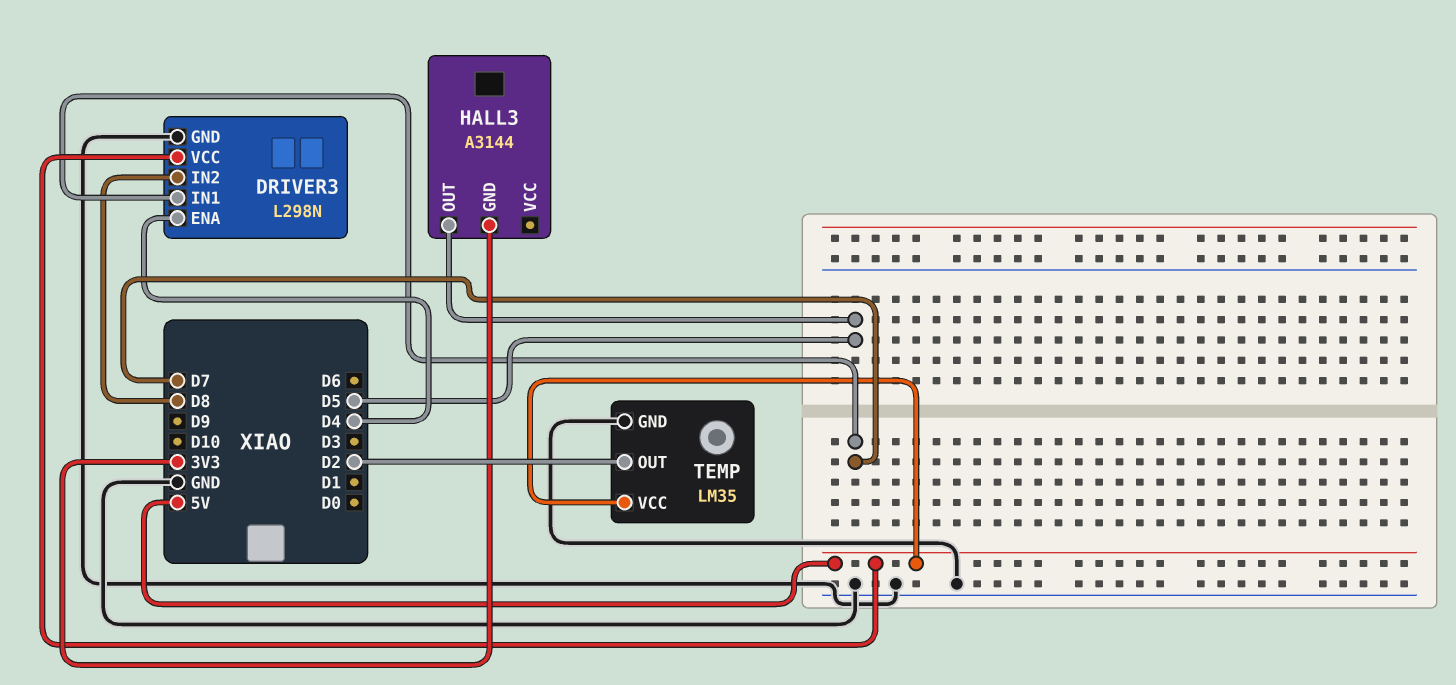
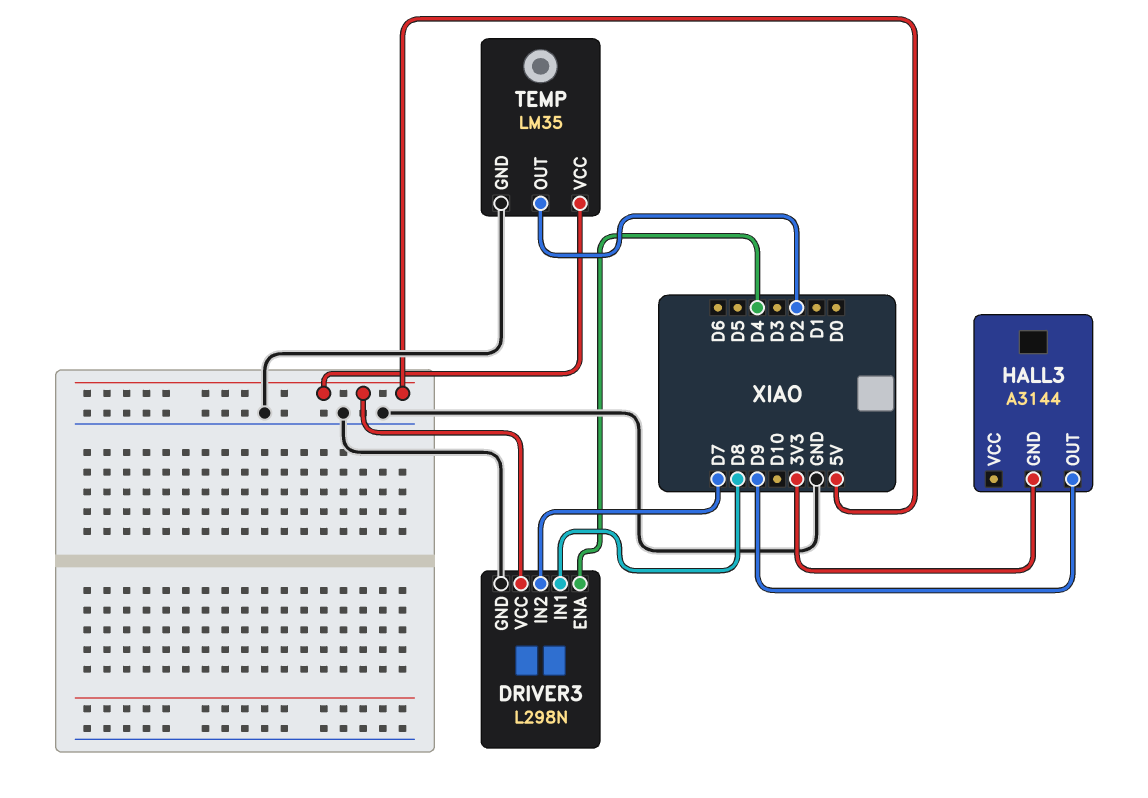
DRIVER3 pin IN1: D7 -> D8
DRIVER3 pin IN2: D8 -> D7
HALL3 pin OUT: D5 -> D9

